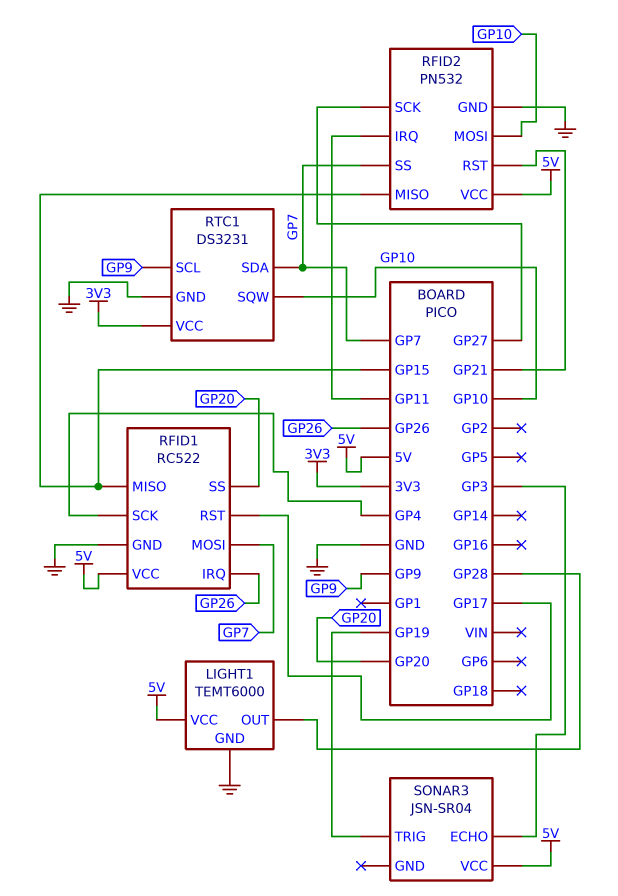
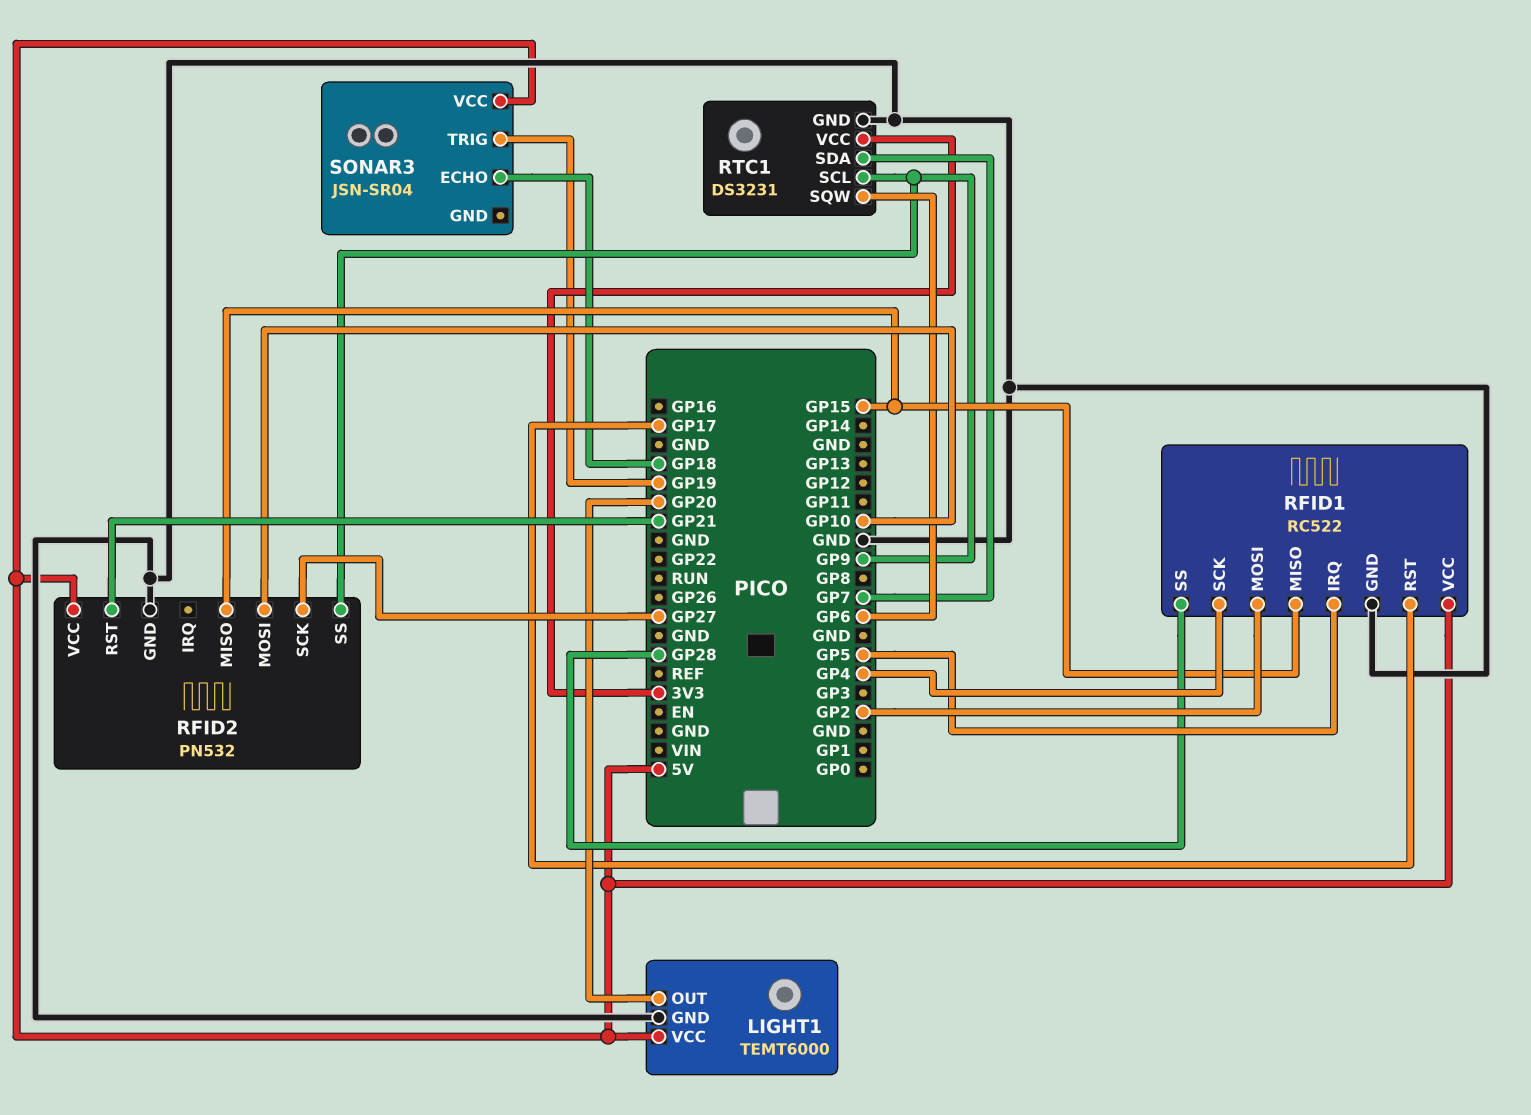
LIGHT1 pin OUT: GP28 -> GP20
RFID1 pin IRQ: GP26 -> GP5
RFID1 pin MOSI: GP7 -> GP2
RFID1 pin SS: GP20 -> GP28
RFID2 pin IRQ: GP11 -> none
RFID2 pin SS: GP7 -> GP9
RTC1 pin SQW: GP10 -> GP6
SONAR3 pin ECHO: GP3 -> GP18

